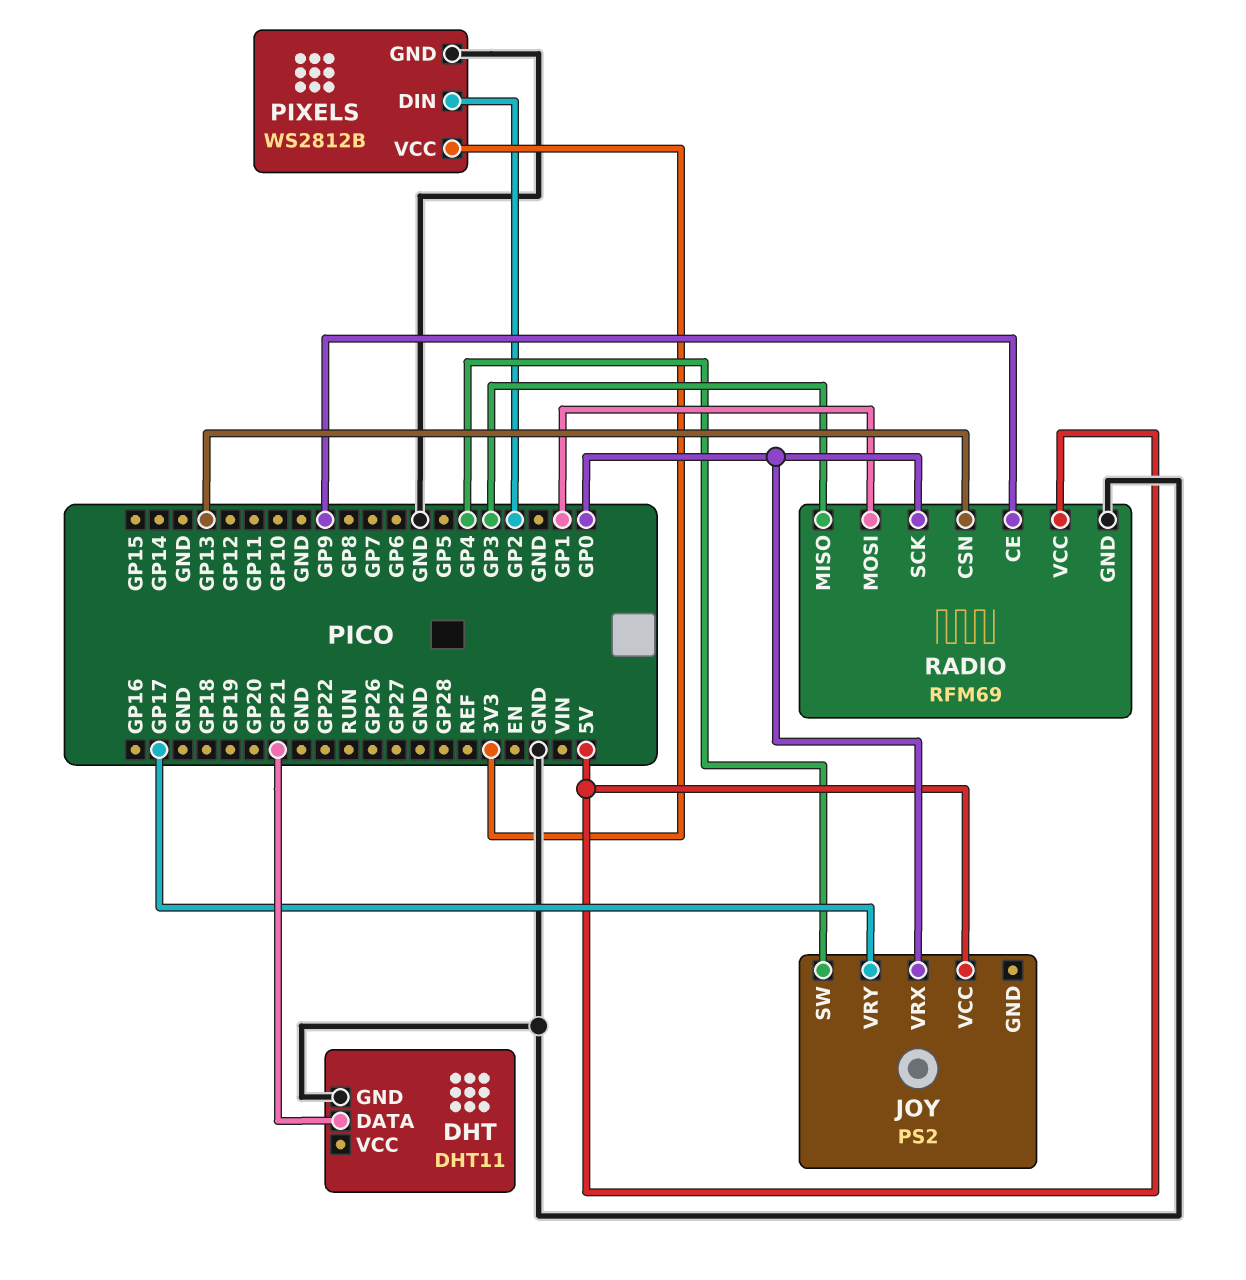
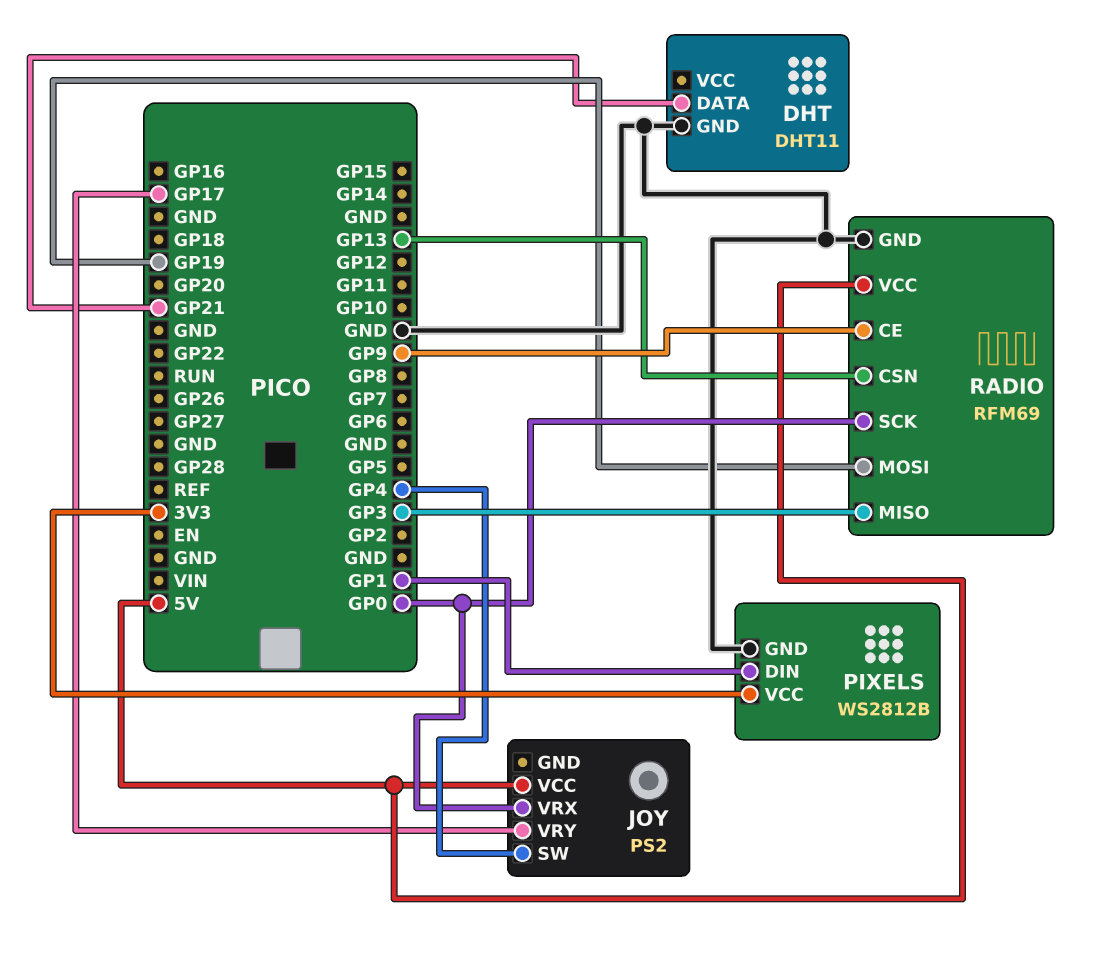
PIXELS pin DIN: GP2 -> GP1
RADIO pin MOSI: GP1 -> GP19

